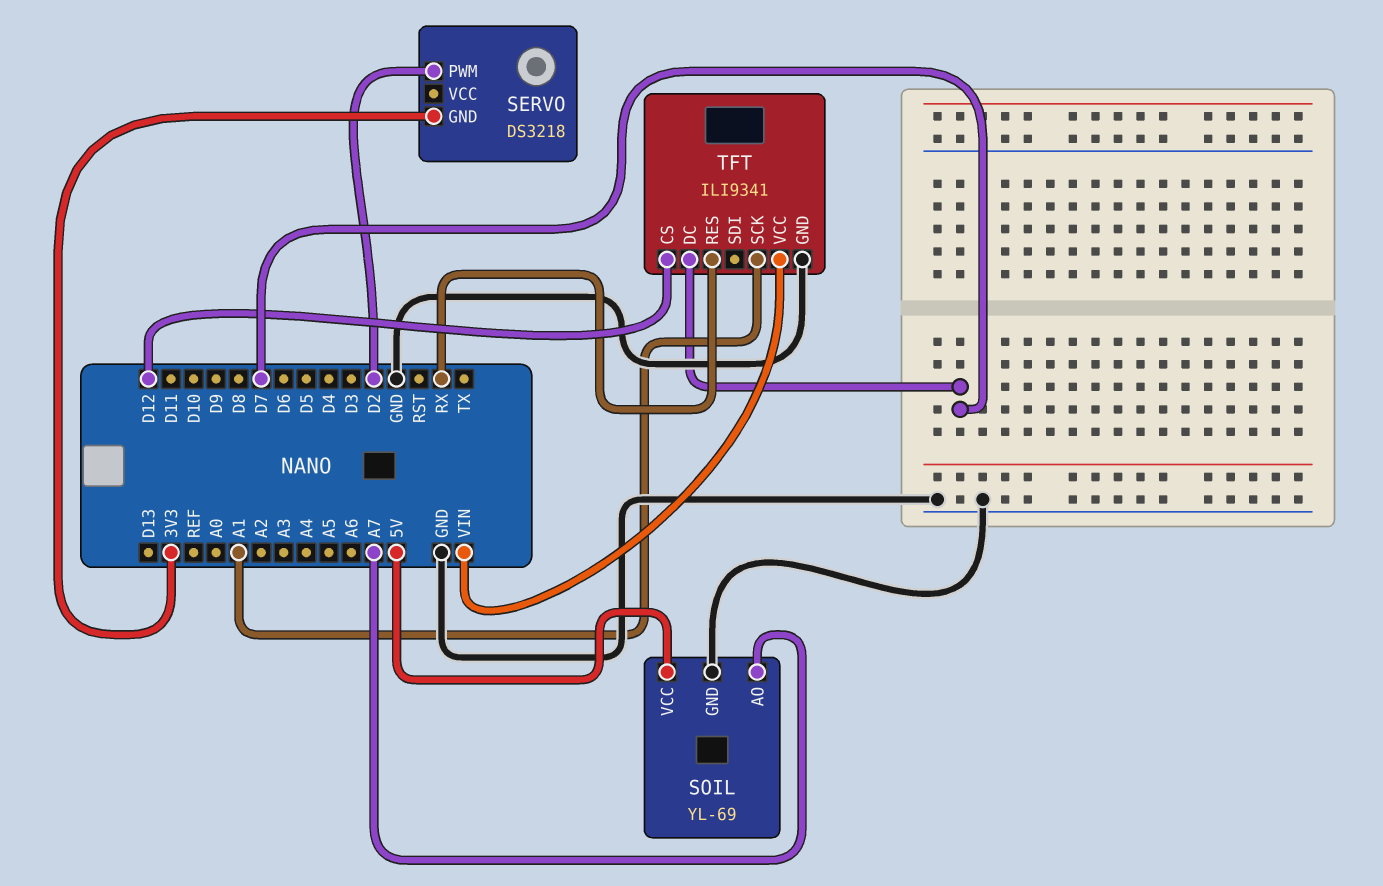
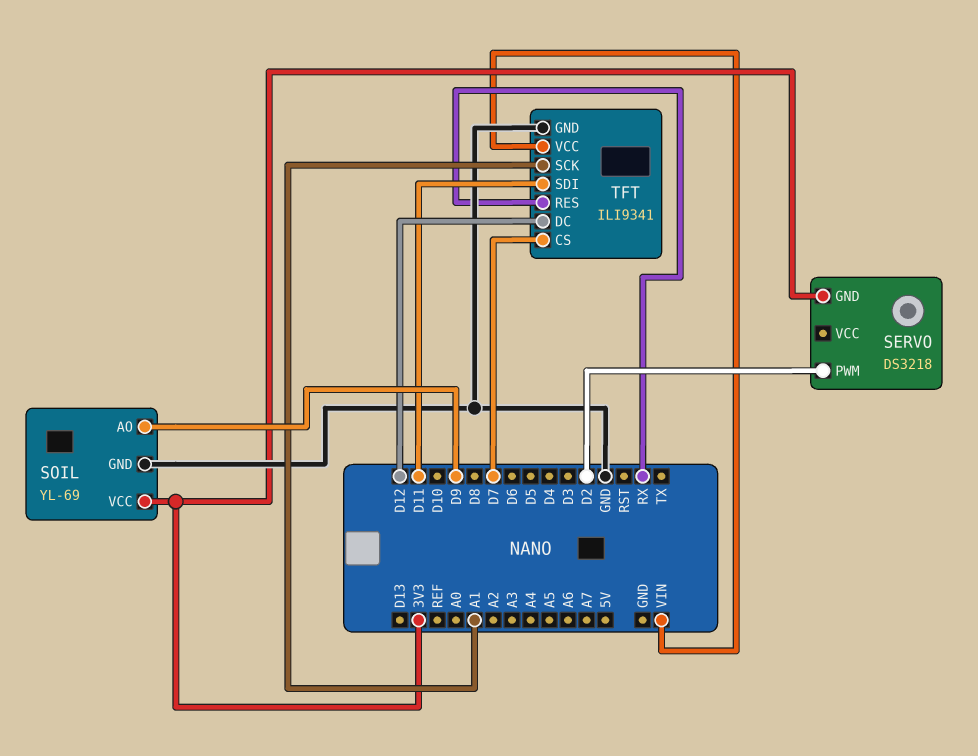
SOIL pin AO: A7 -> D9
SOIL pin VCC: 5V -> 3V3
TFT pin CS: D12 -> D7
TFT pin DC: D7 -> D12
TFT pin SDI: none -> D11

